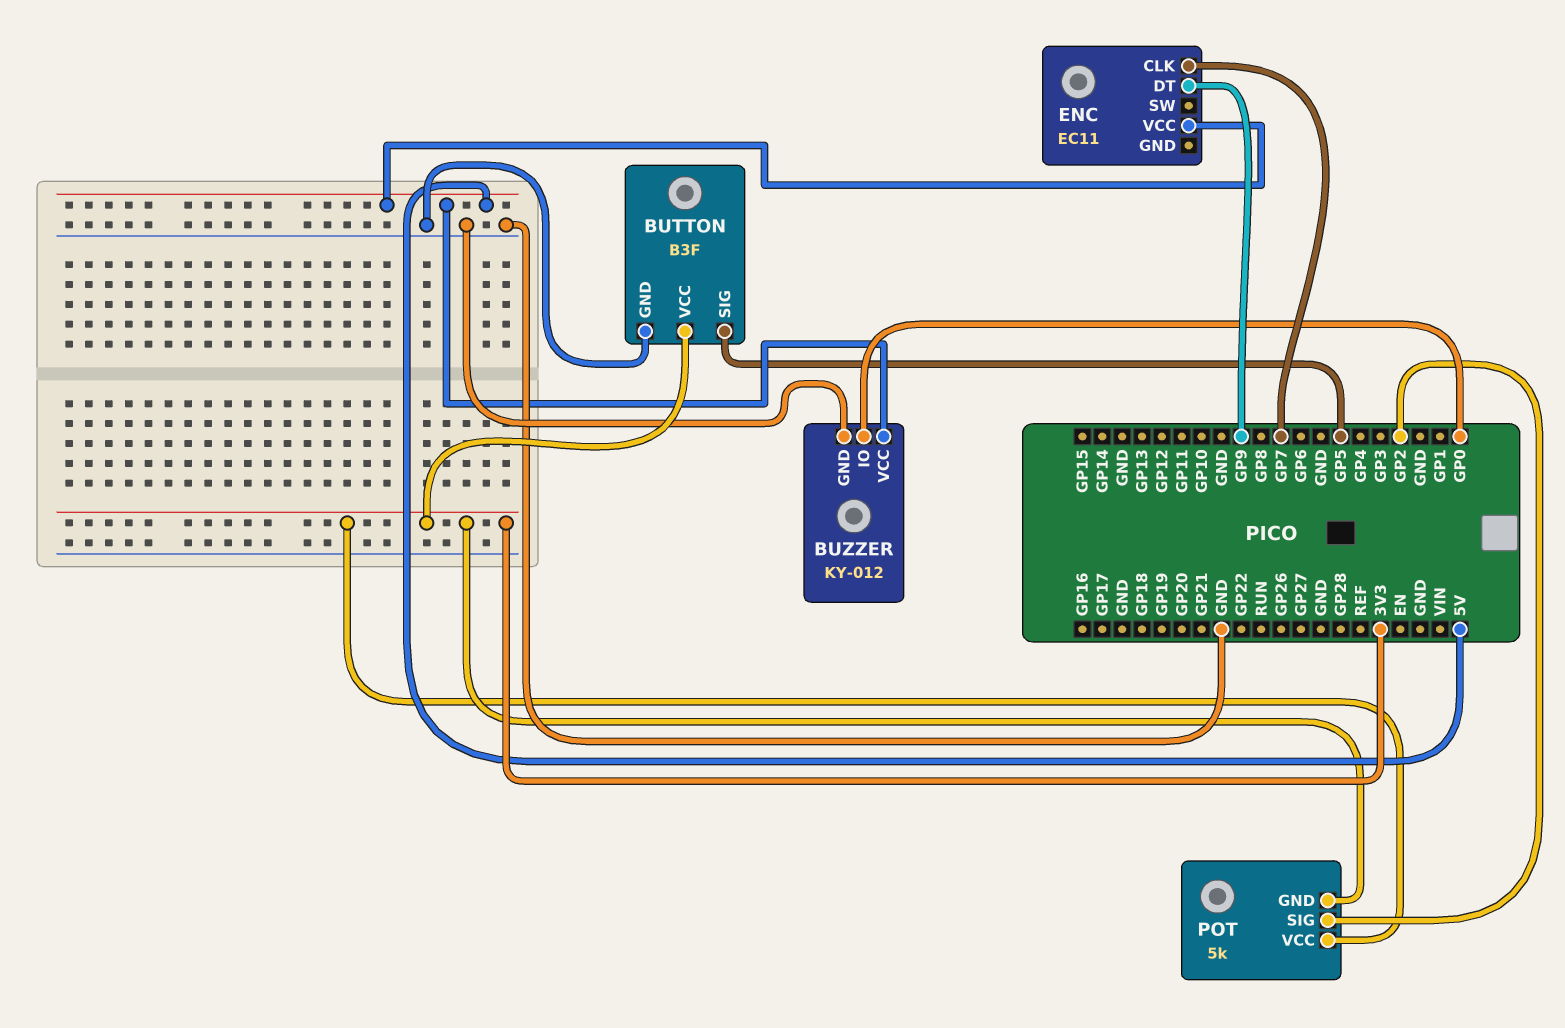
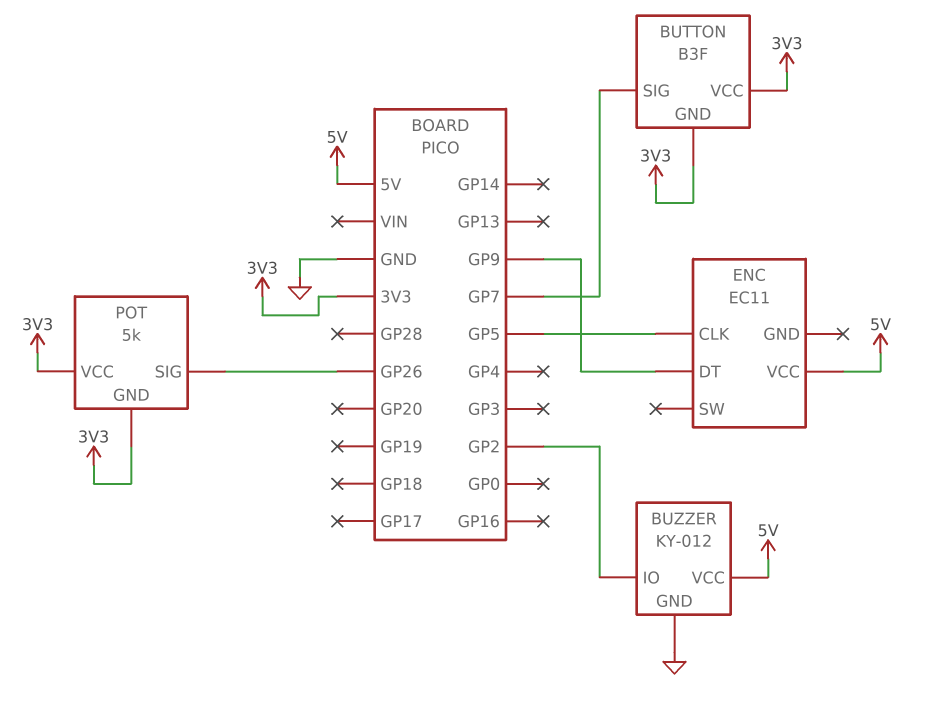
BUTTON pin GND: GND -> 3V3
BUTTON pin SIG: GP5 -> GP7
BUZZER pin IO: GP0 -> GP2
ENC pin CLK: GP7 -> GP5
POT pin SIG: GP2 -> GP26

